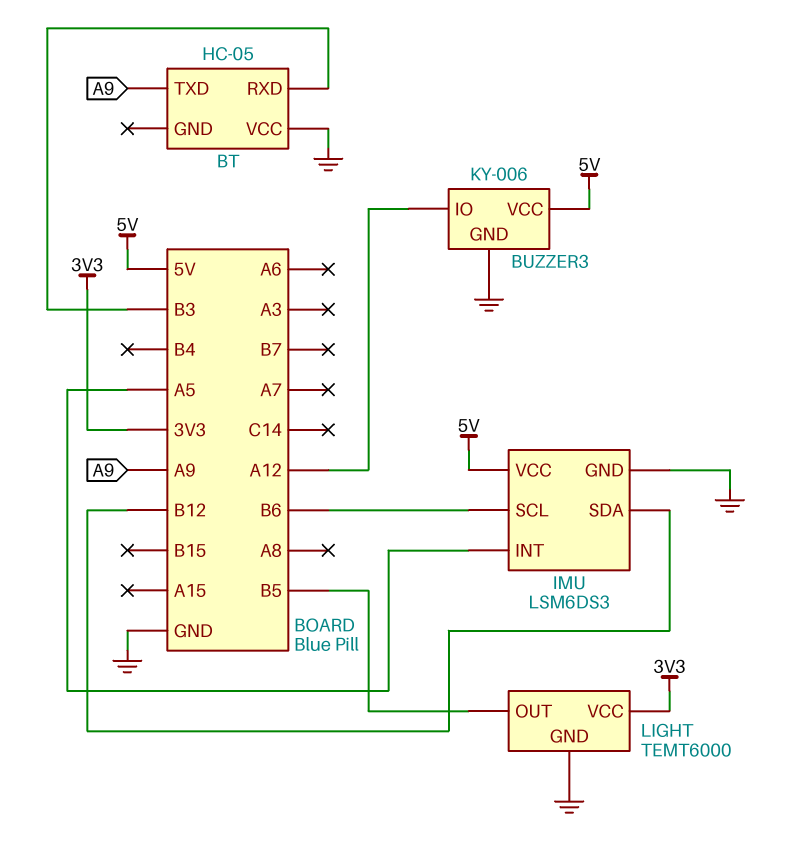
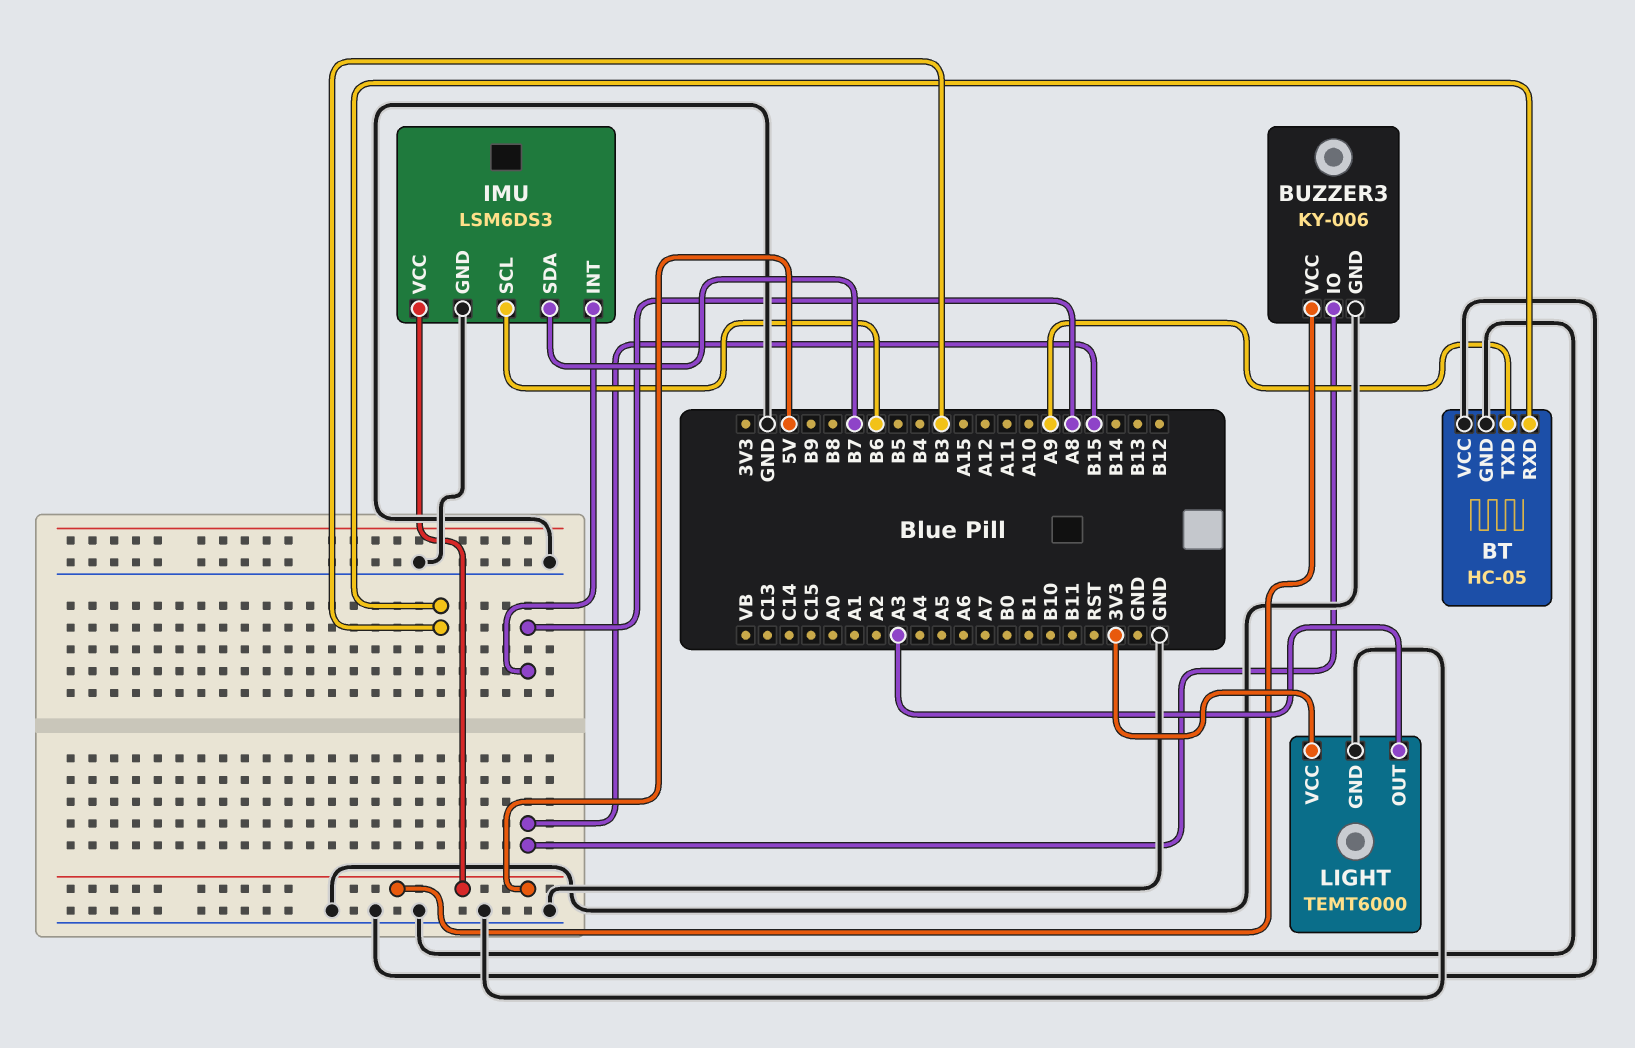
BT pin GND: none -> GND
BUZZER3 pin IO: A12 -> B15
IMU pin INT: A5 -> A8
IMU pin SDA: B12 -> B7
LIGHT pin OUT: B5 -> A3

